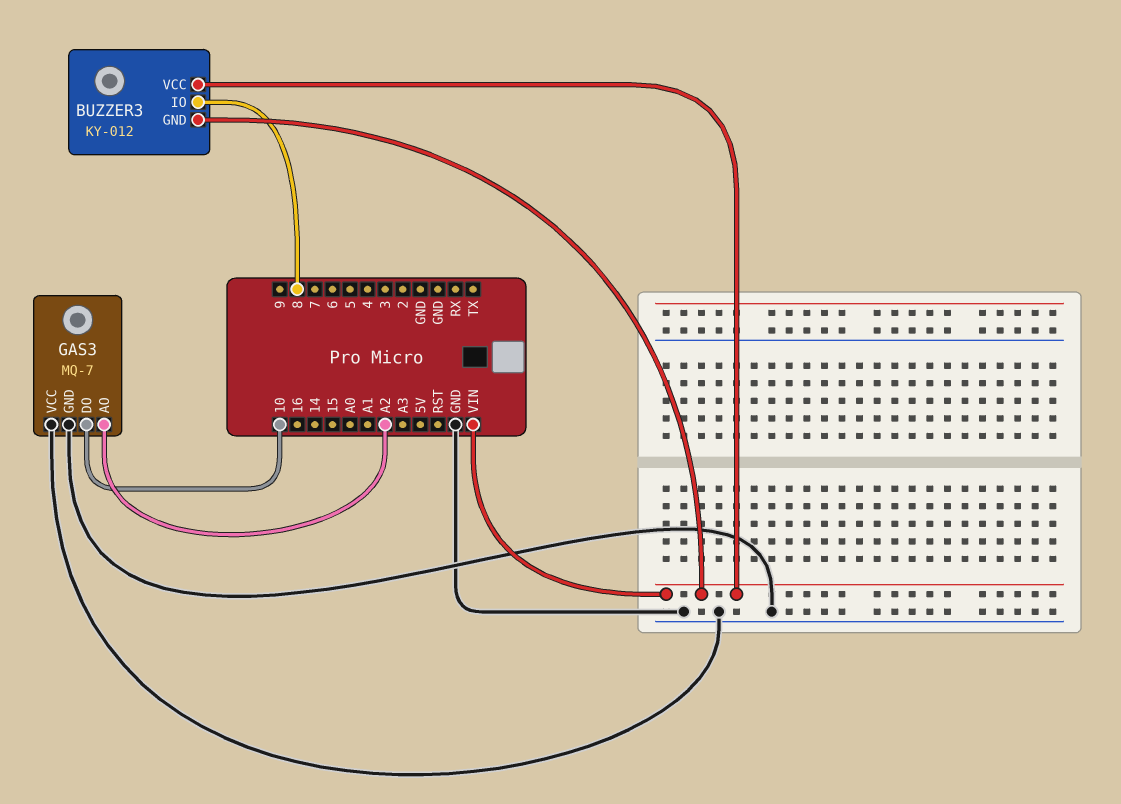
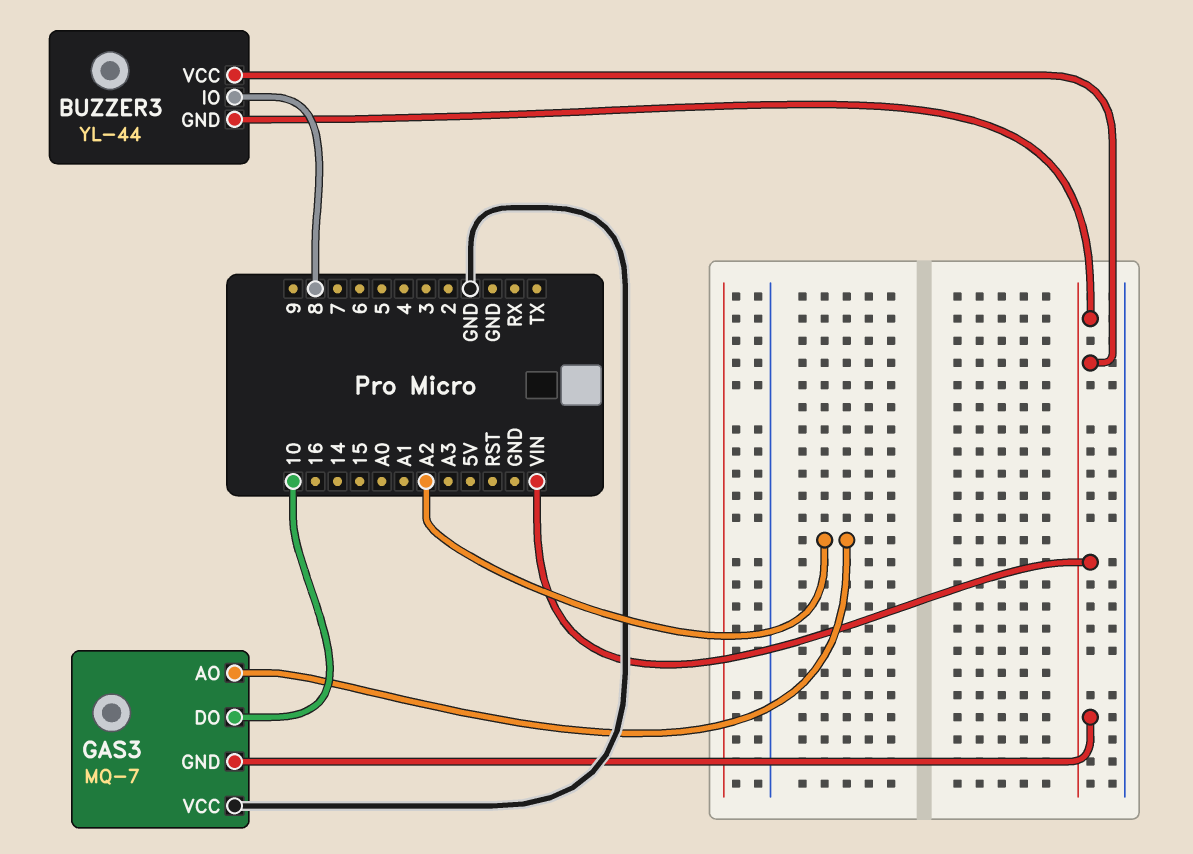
BUZZER3: KY-012 -> YL-44
GAS3 pin GND: GND -> VIN

